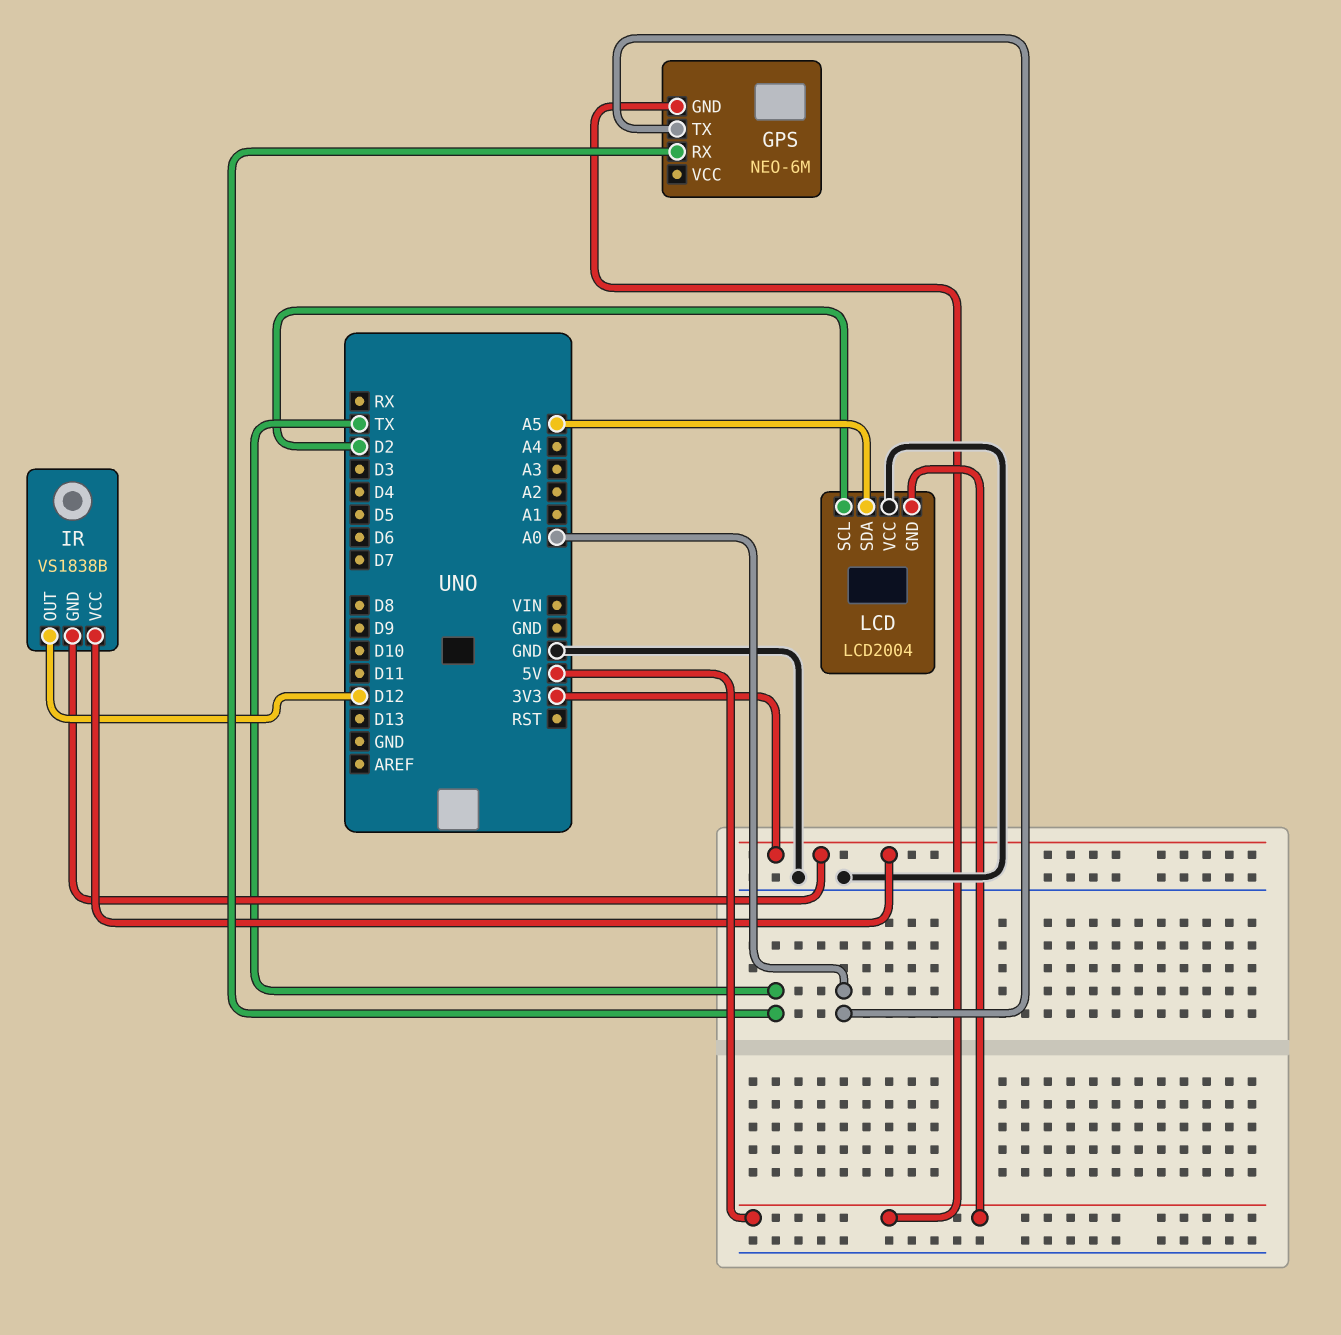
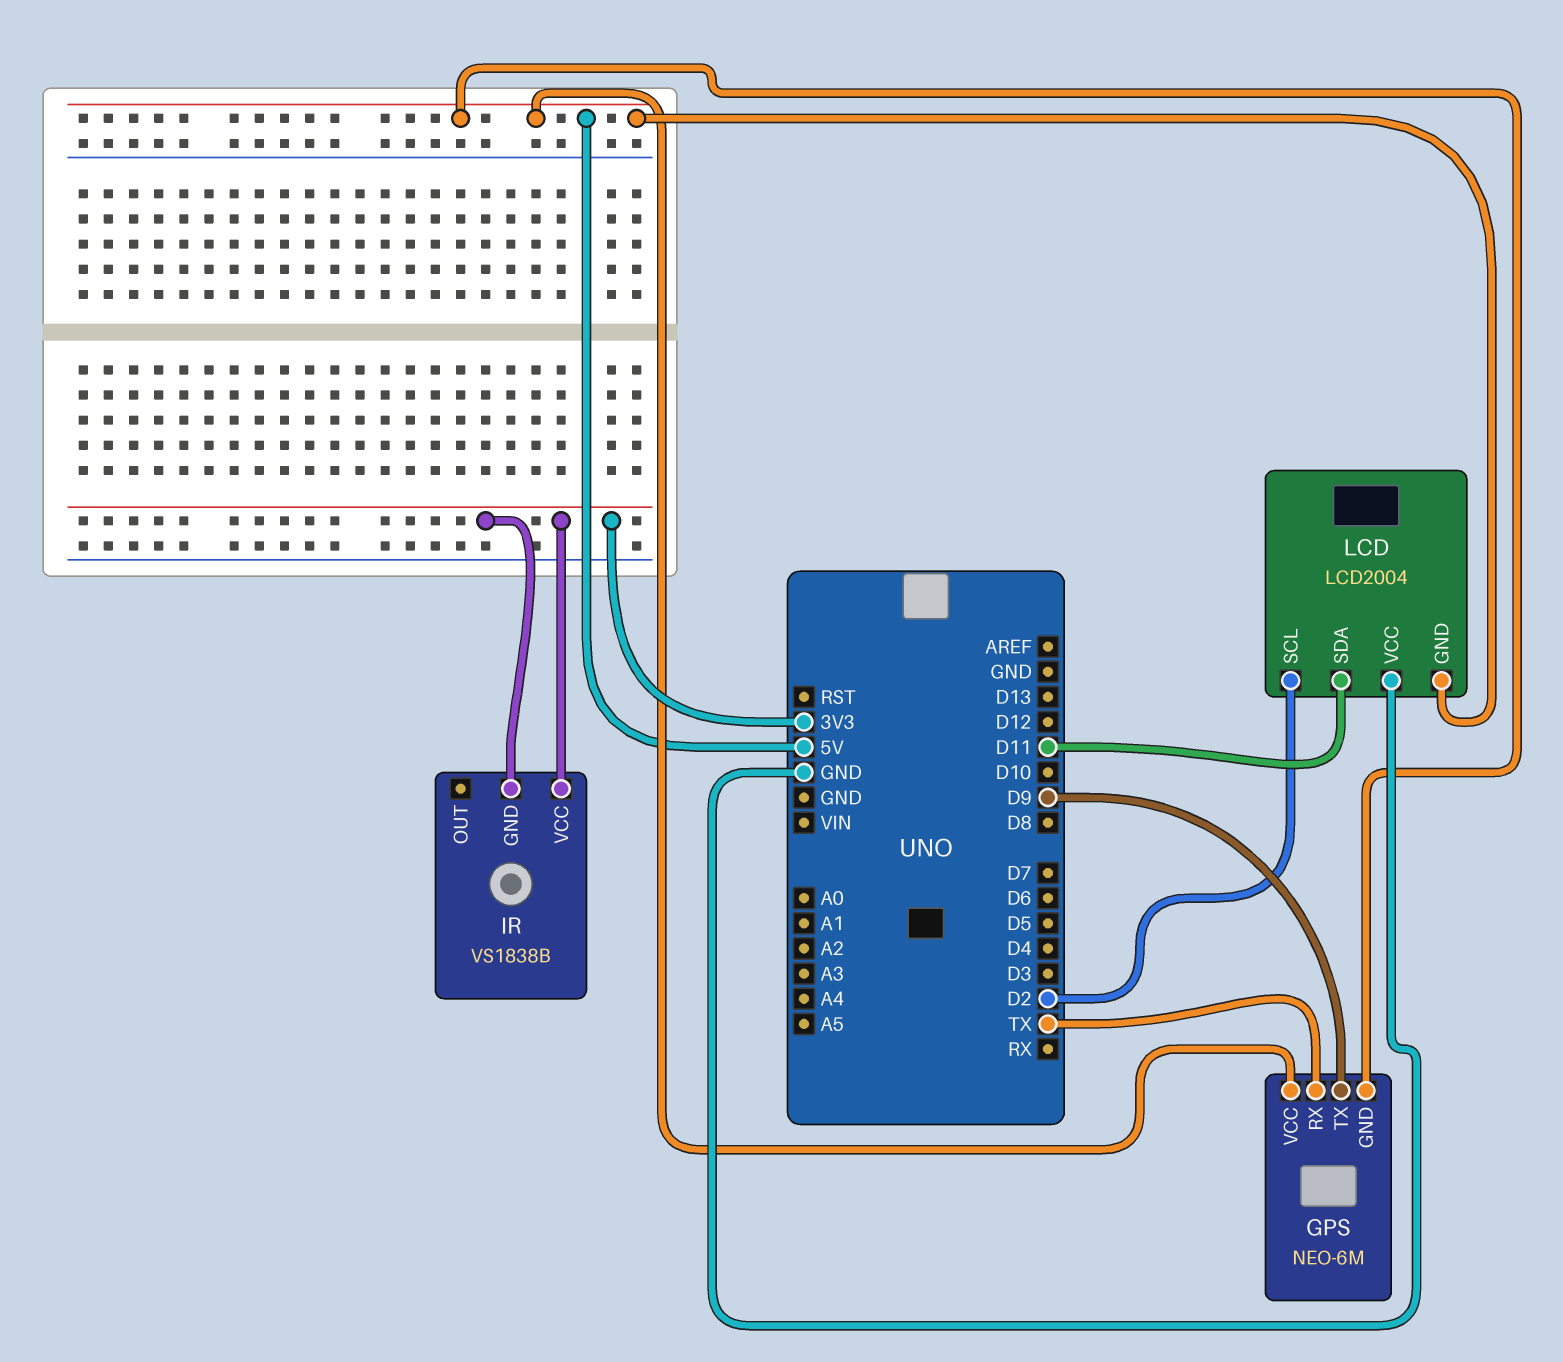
GPS pin TX: A0 -> D9
GPS pin VCC: none -> 5V
IR pin OUT: D12 -> none
LCD pin SDA: A5 -> D11

